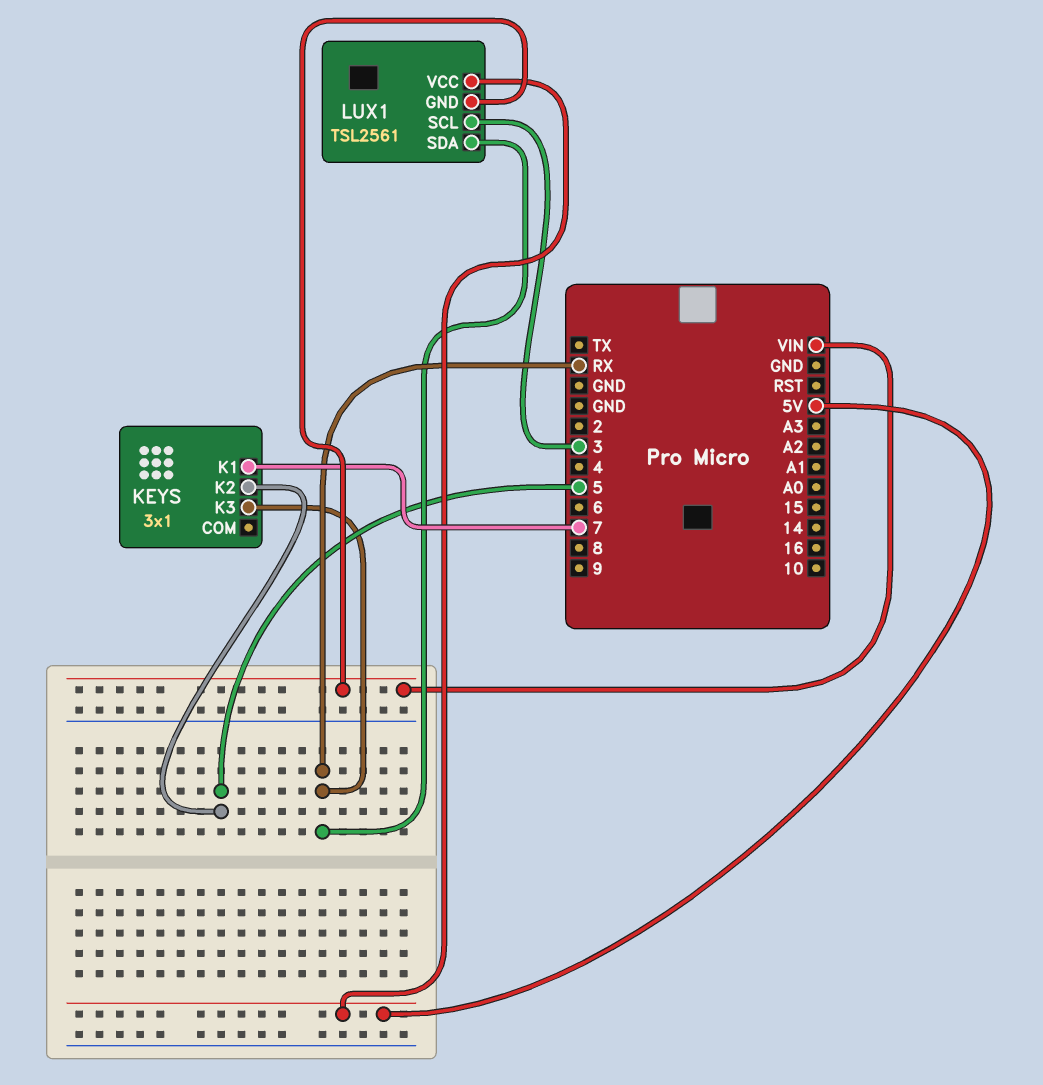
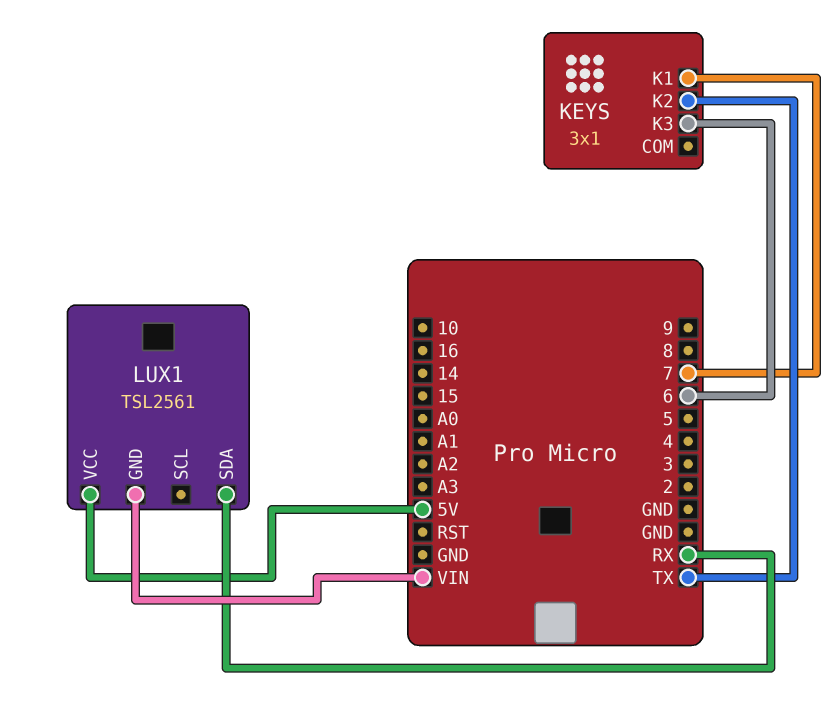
KEYS pin K2: 5 -> TX
KEYS pin K3: RX -> 6
LUX1 pin SCL: 3 -> none

